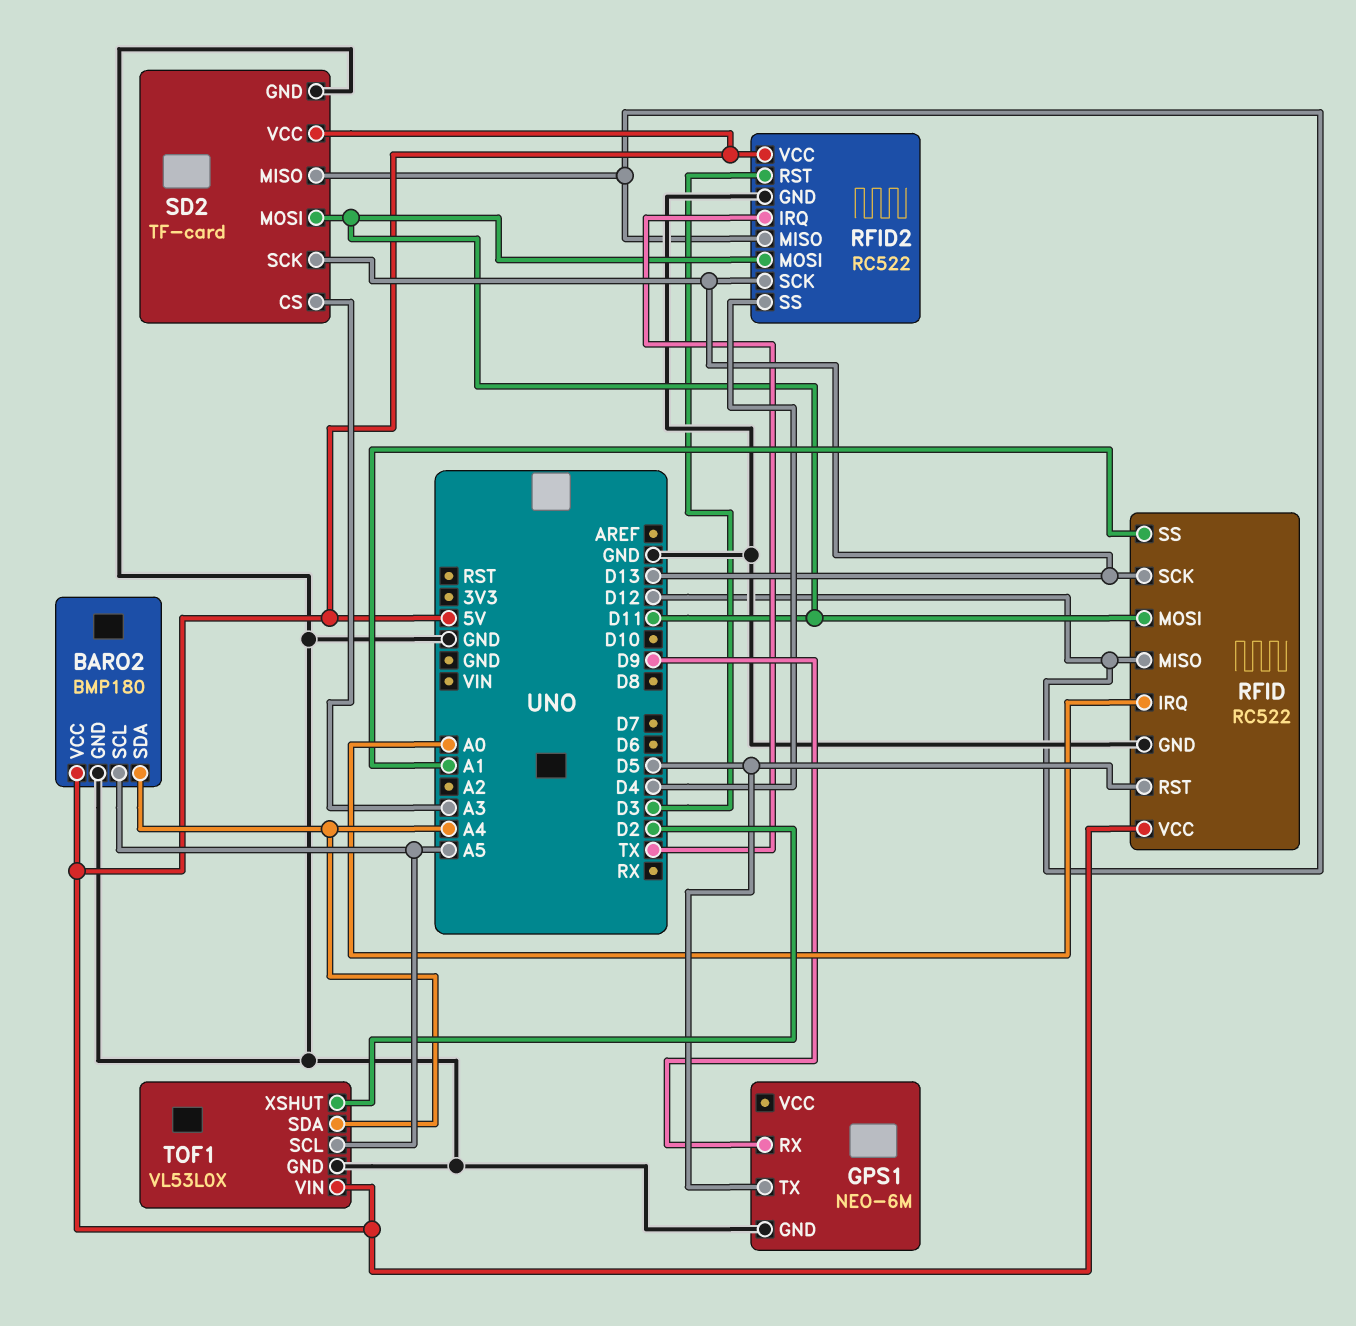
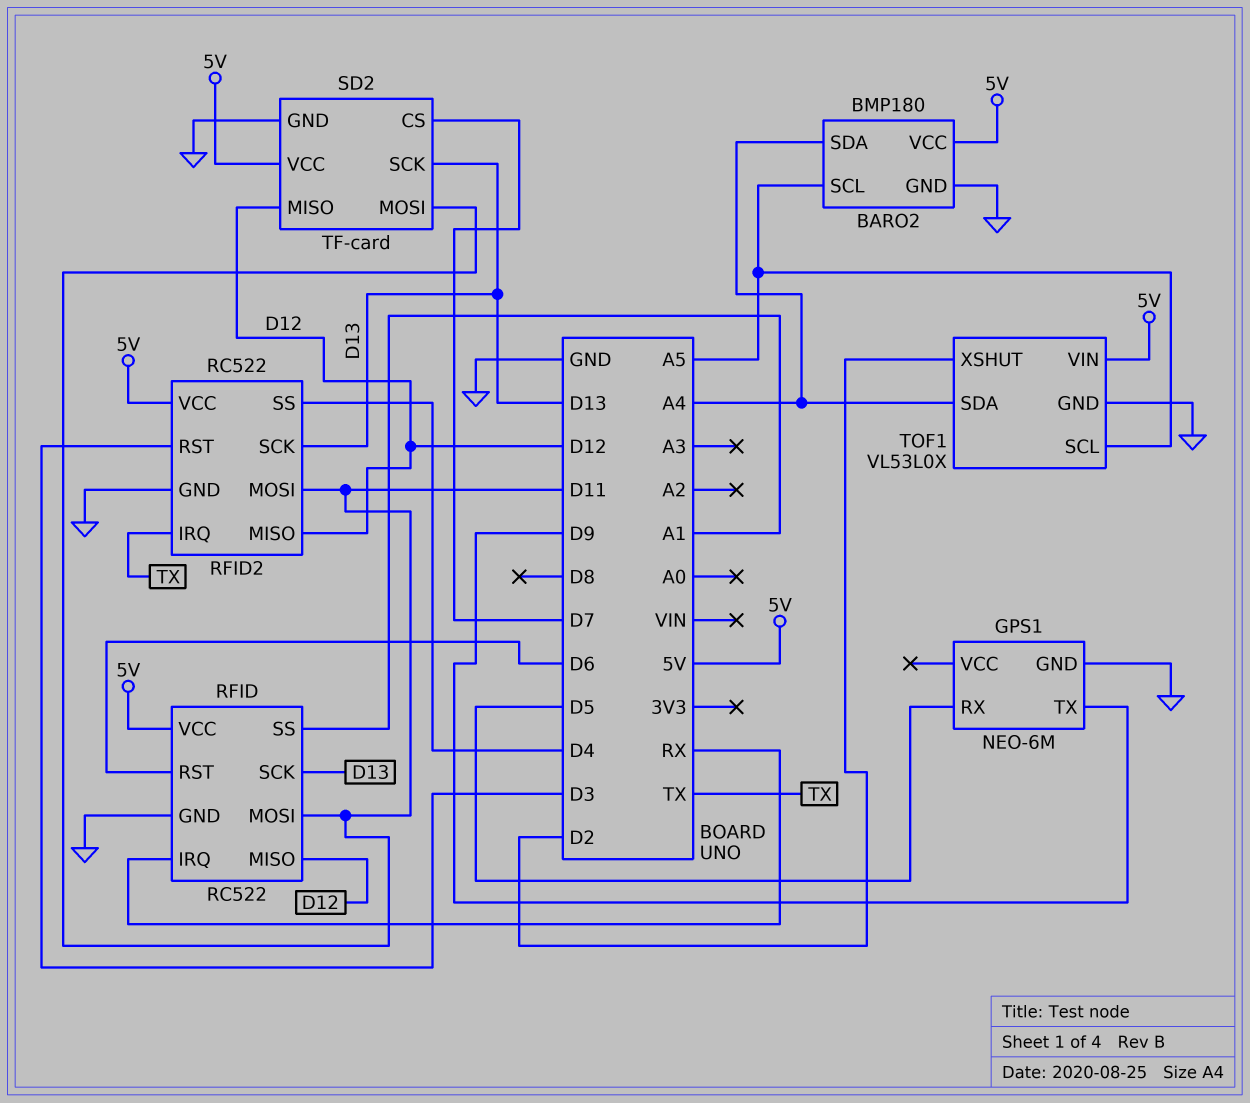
GPS1 pin RX: D9 -> D5
GPS1 pin TX: D5 -> D9
RFID pin IRQ: A0 -> RX
RFID pin RST: D5 -> D6
SD2 pin CS: A3 -> D7

